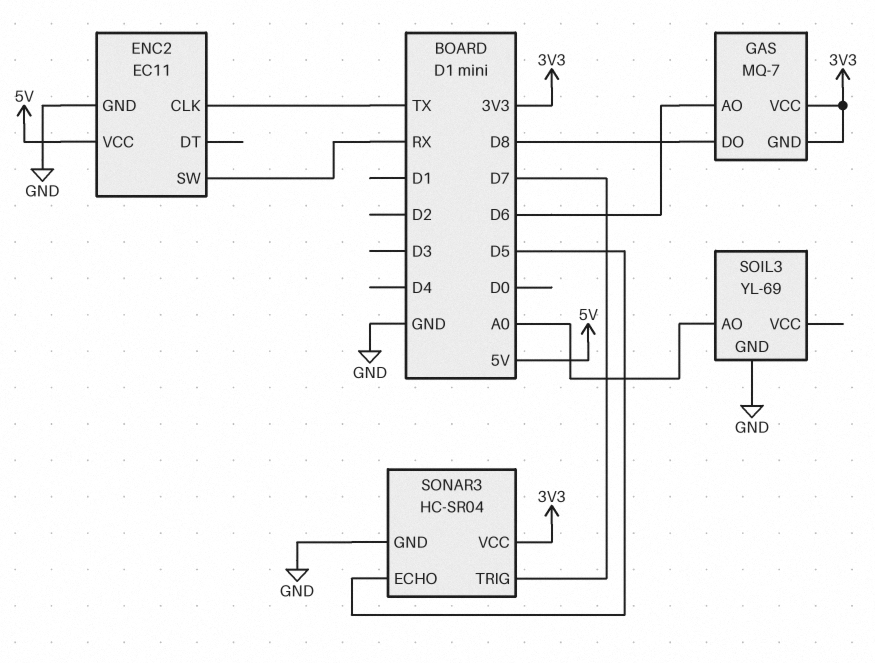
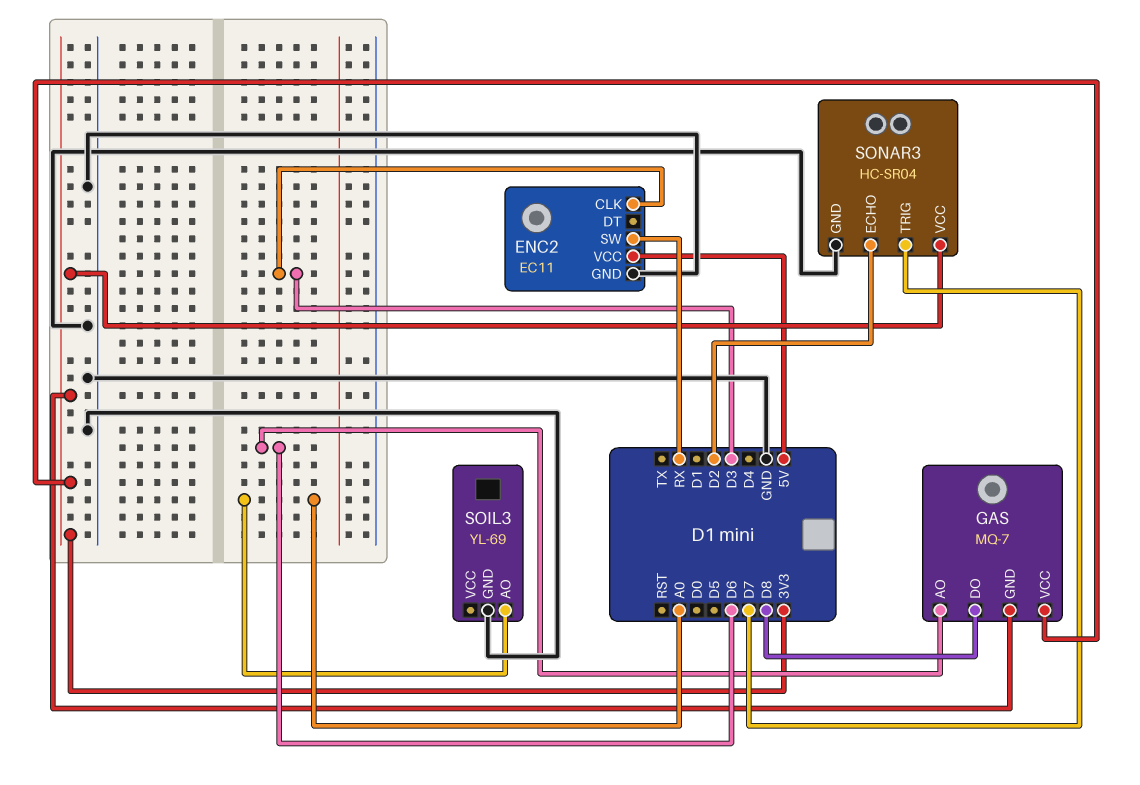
ENC2 pin CLK: TX -> D3
SONAR3 pin ECHO: D5 -> D2

